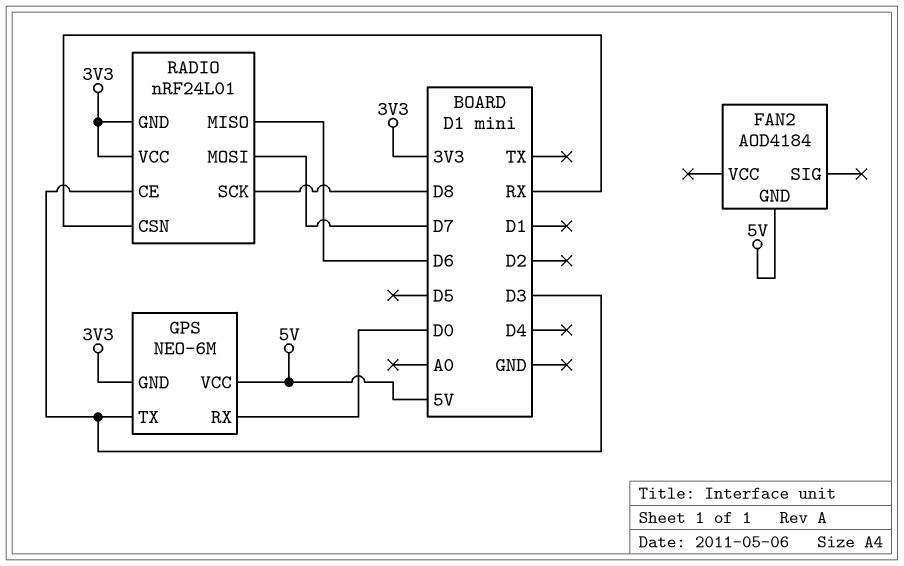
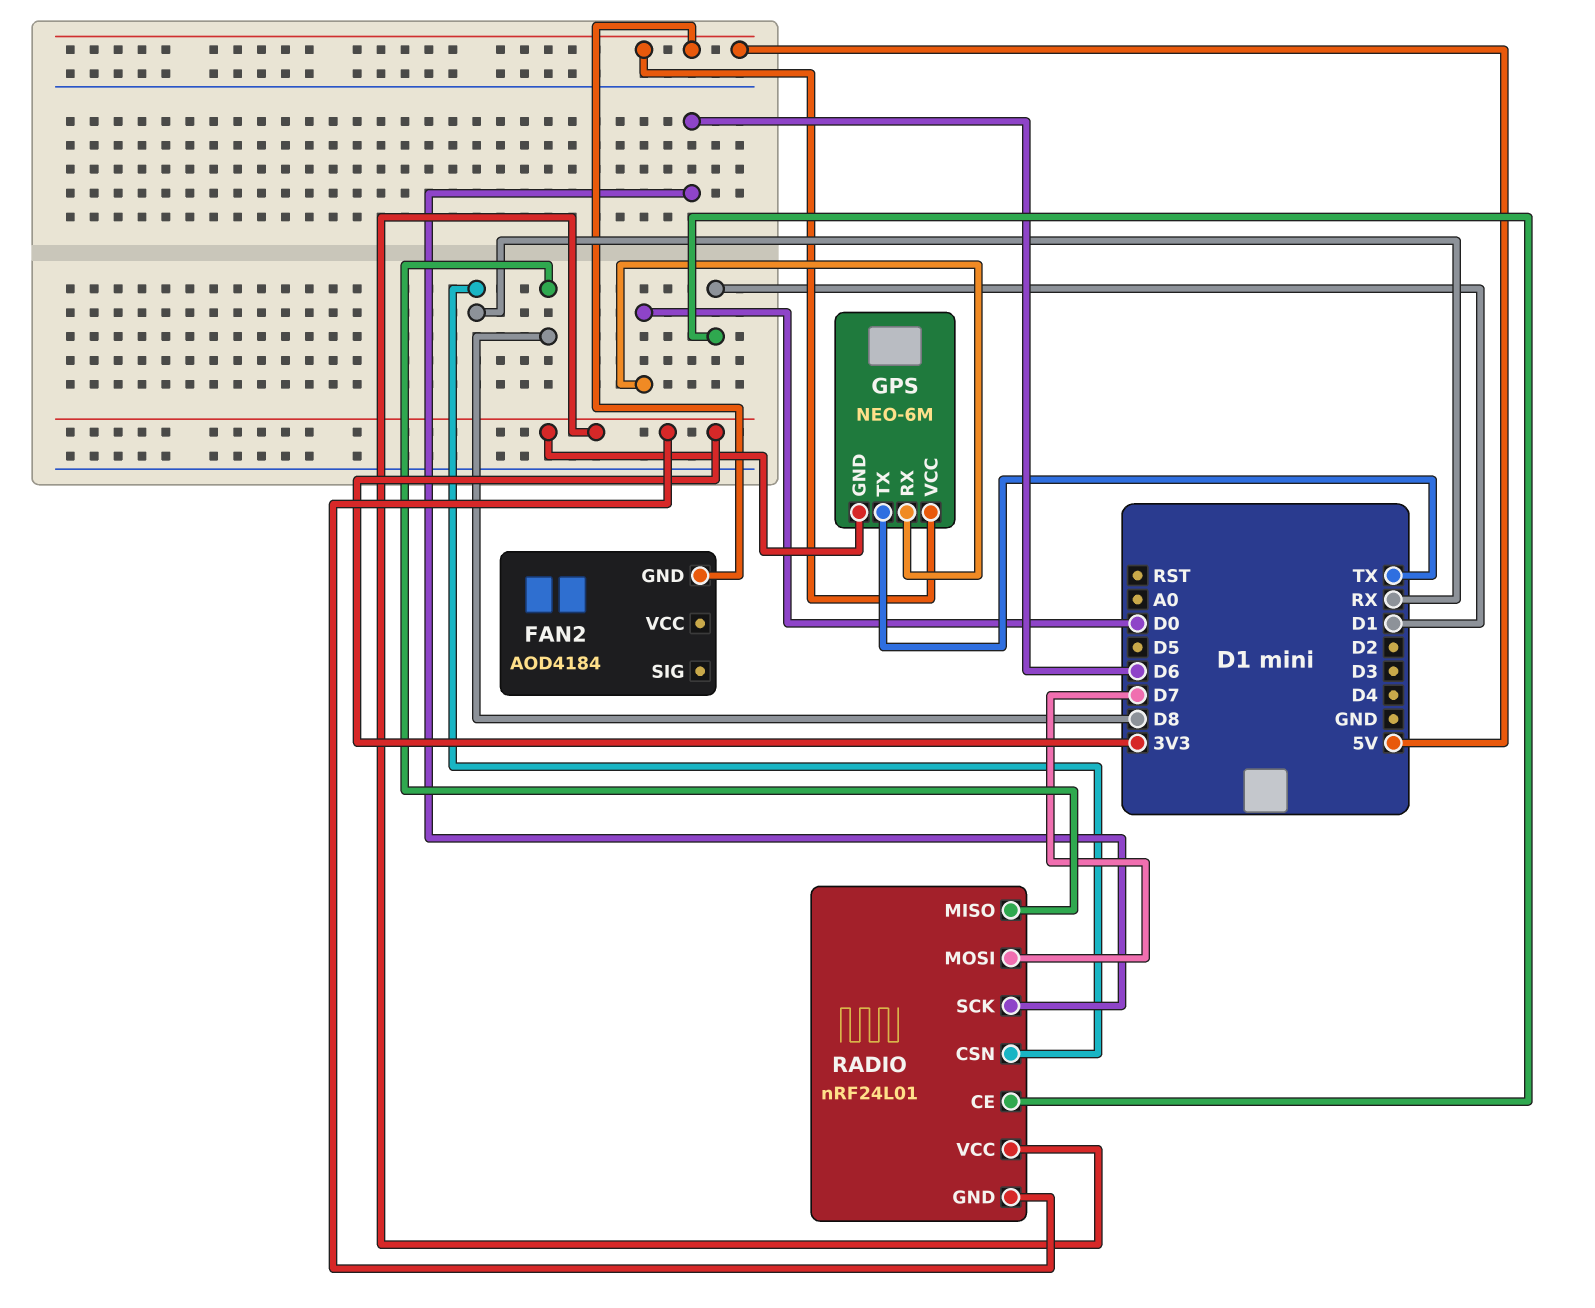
GPS pin TX: D3 -> TX
RADIO pin CE: D3 -> D1
RADIO pin MISO: D6 -> D8
RADIO pin SCK: D8 -> D6

